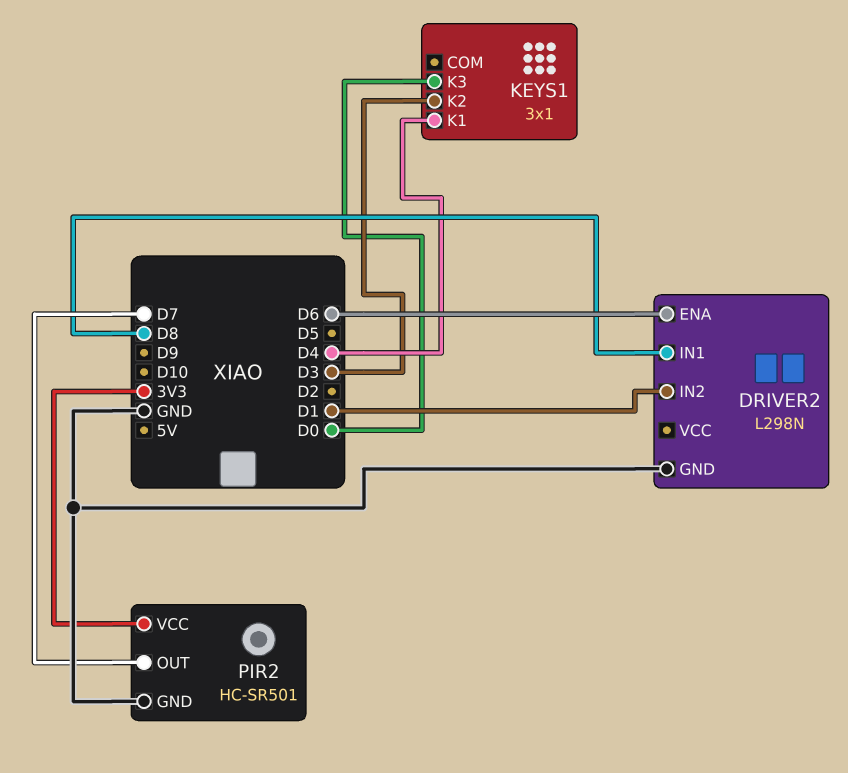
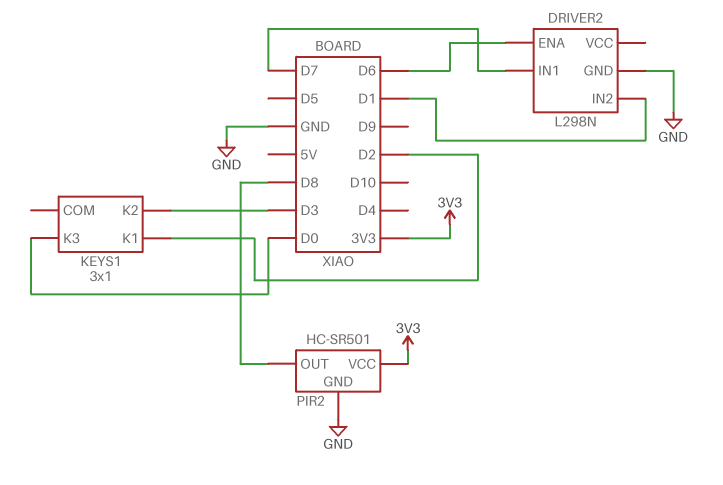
DRIVER2 pin IN1: D8 -> D7
KEYS1 pin K1: D4 -> D2
PIR2 pin OUT: D7 -> D8

